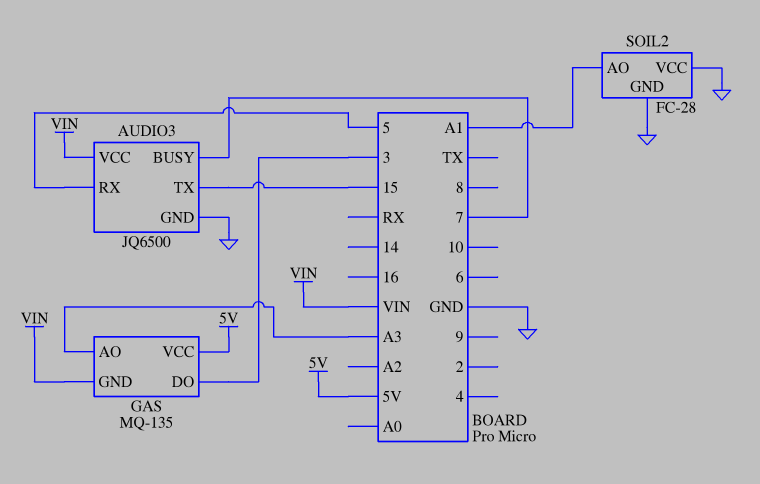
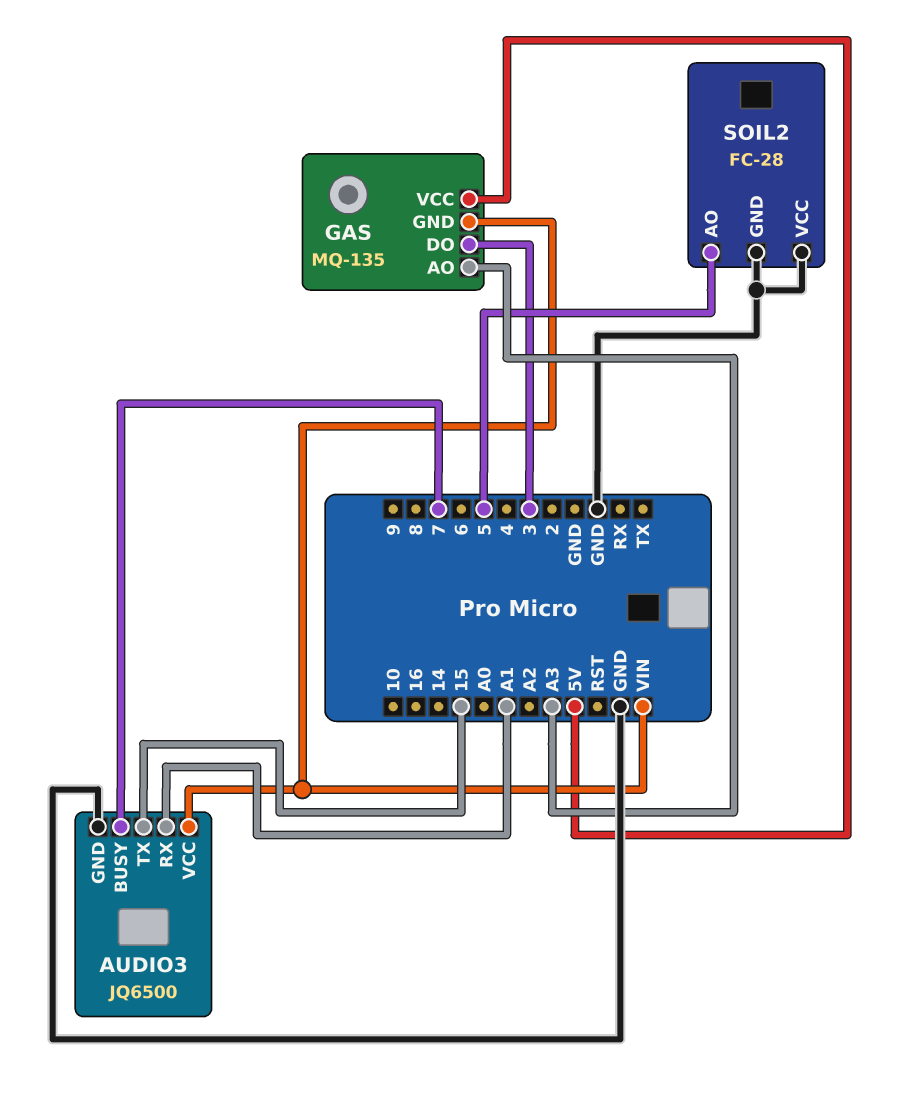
AUDIO3 pin RX: 5 -> A1
SOIL2 pin AO: A1 -> 5

